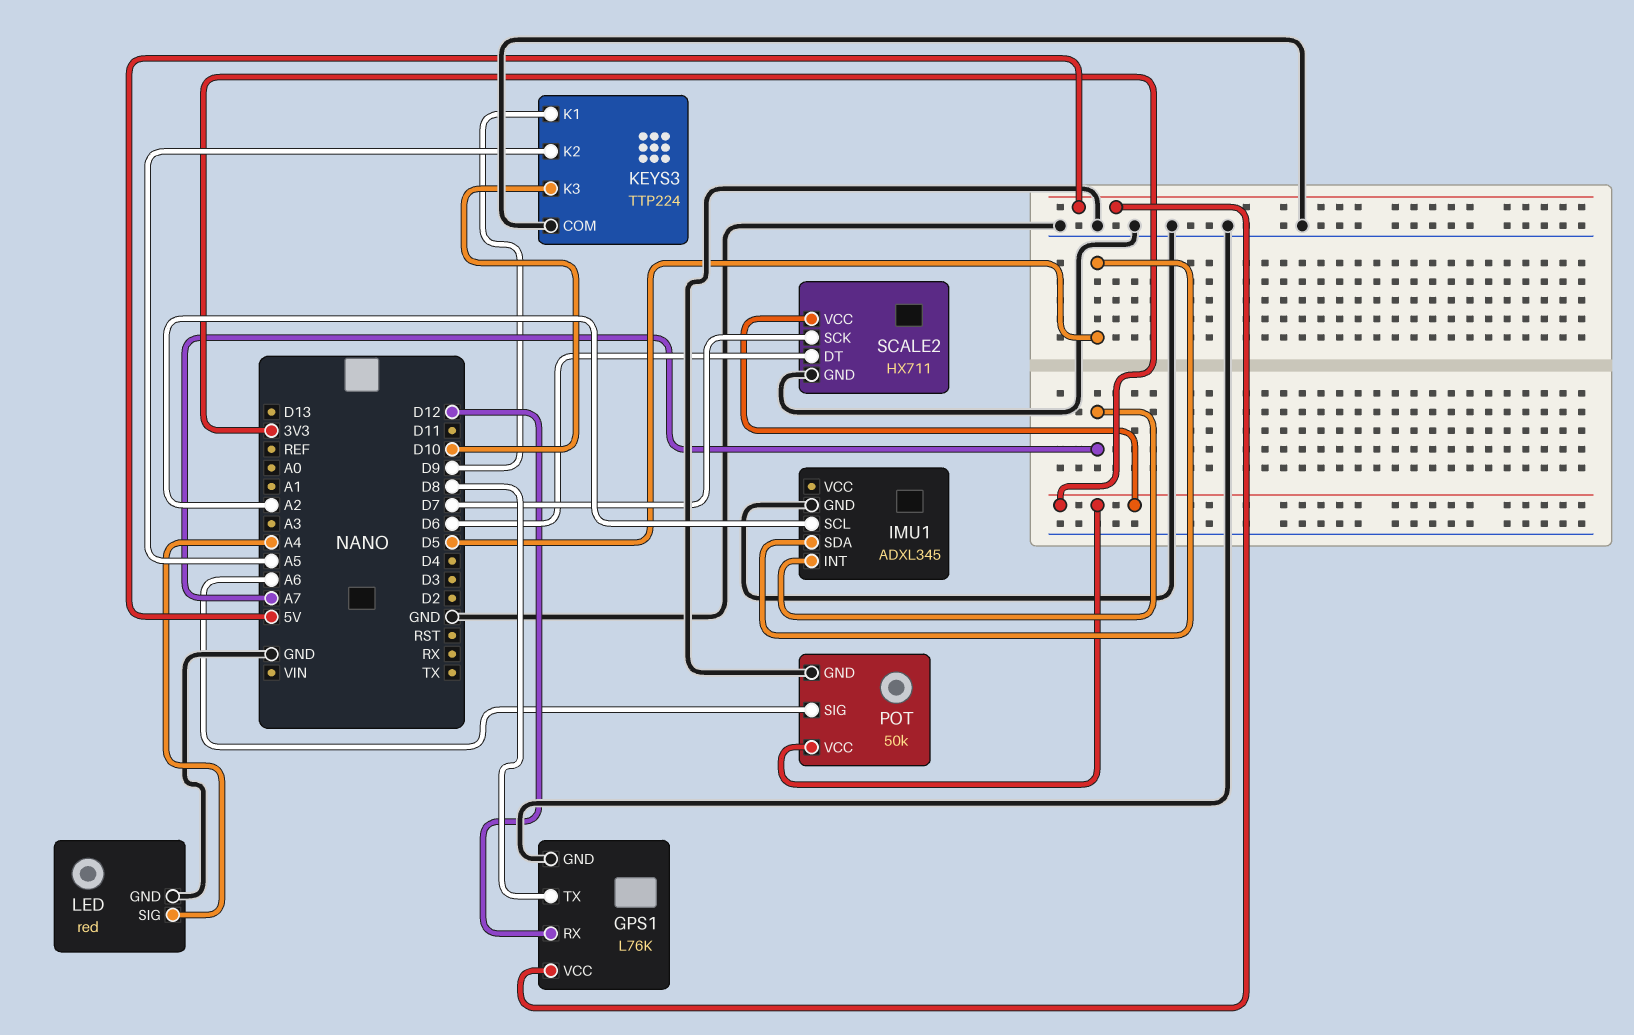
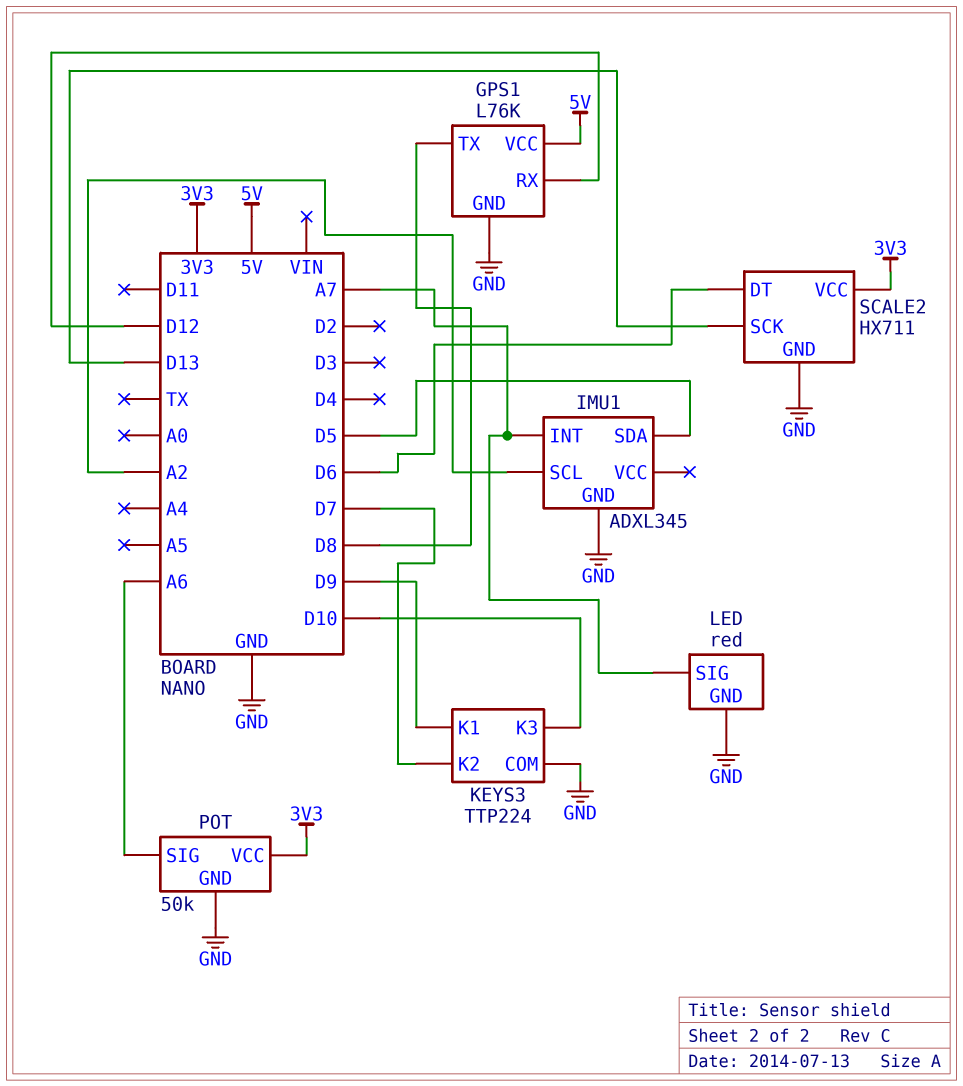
KEYS3 pin K2: A5 -> D7
LED pin SIG: A4 -> A7
SCALE2 pin SCK: D7 -> D13

